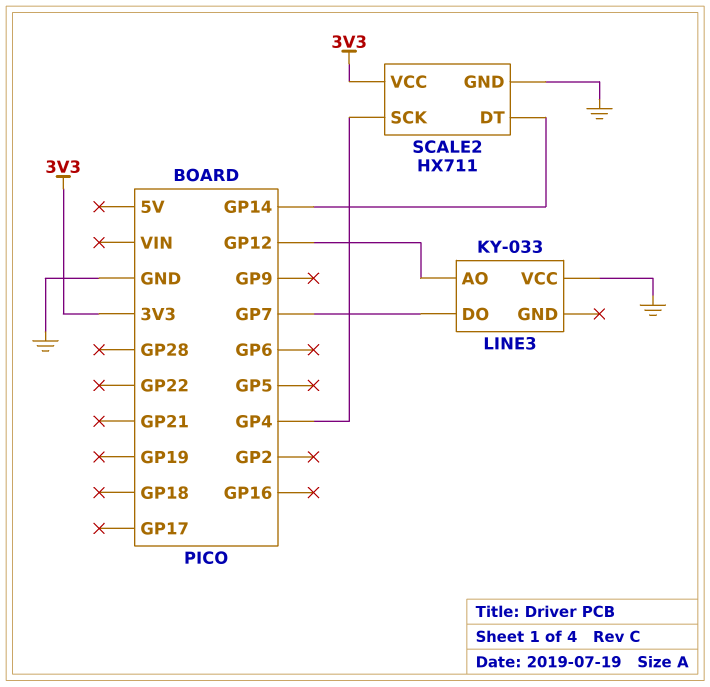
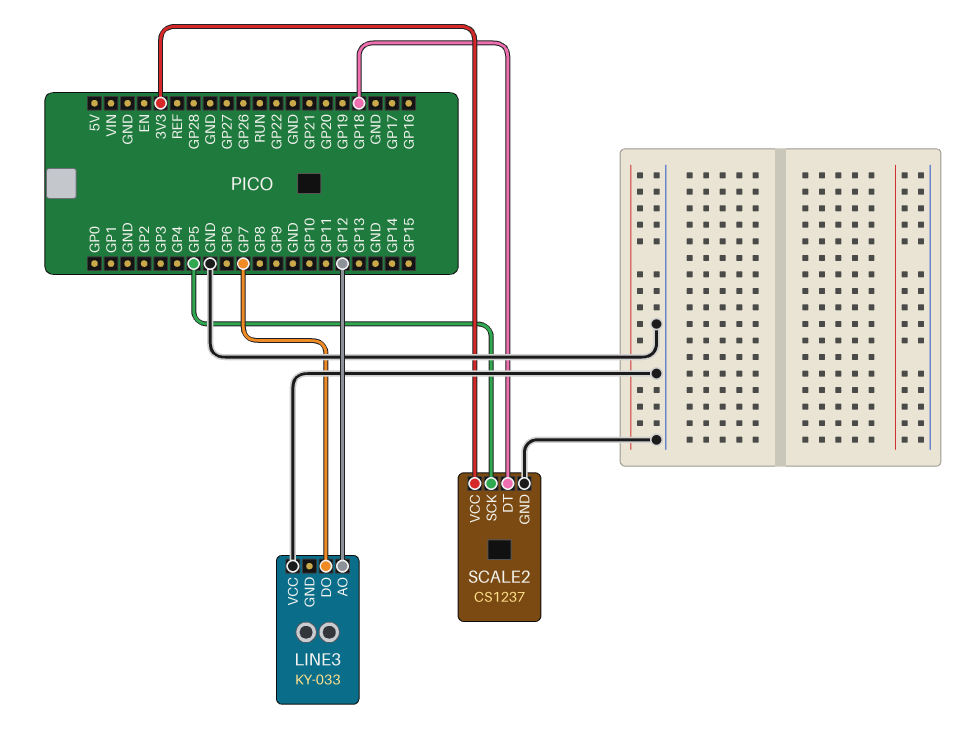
SCALE2: HX711 -> CS1237
SCALE2 pin DT: GP14 -> GP18
SCALE2 pin SCK: GP4 -> GP5

